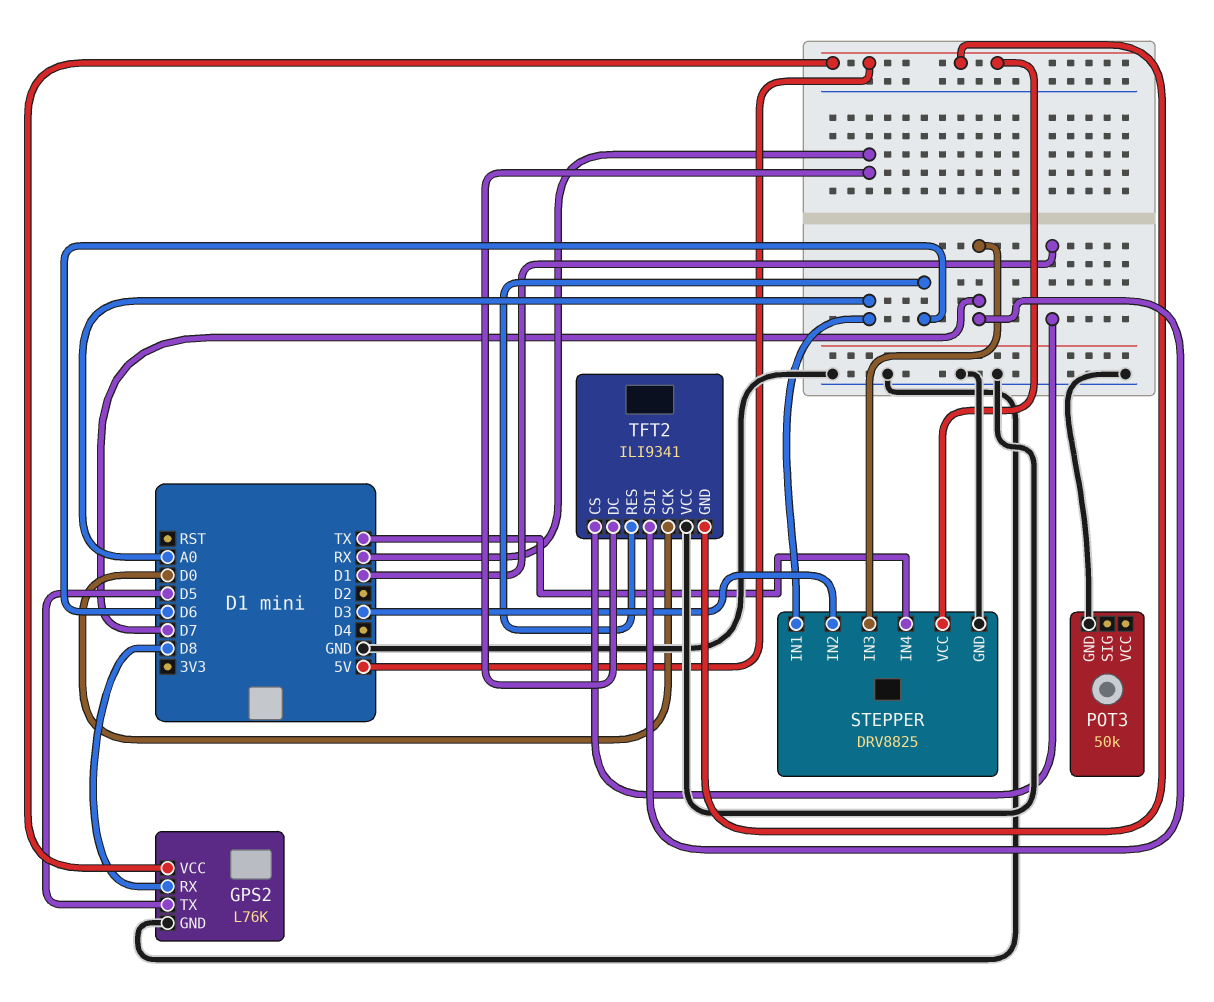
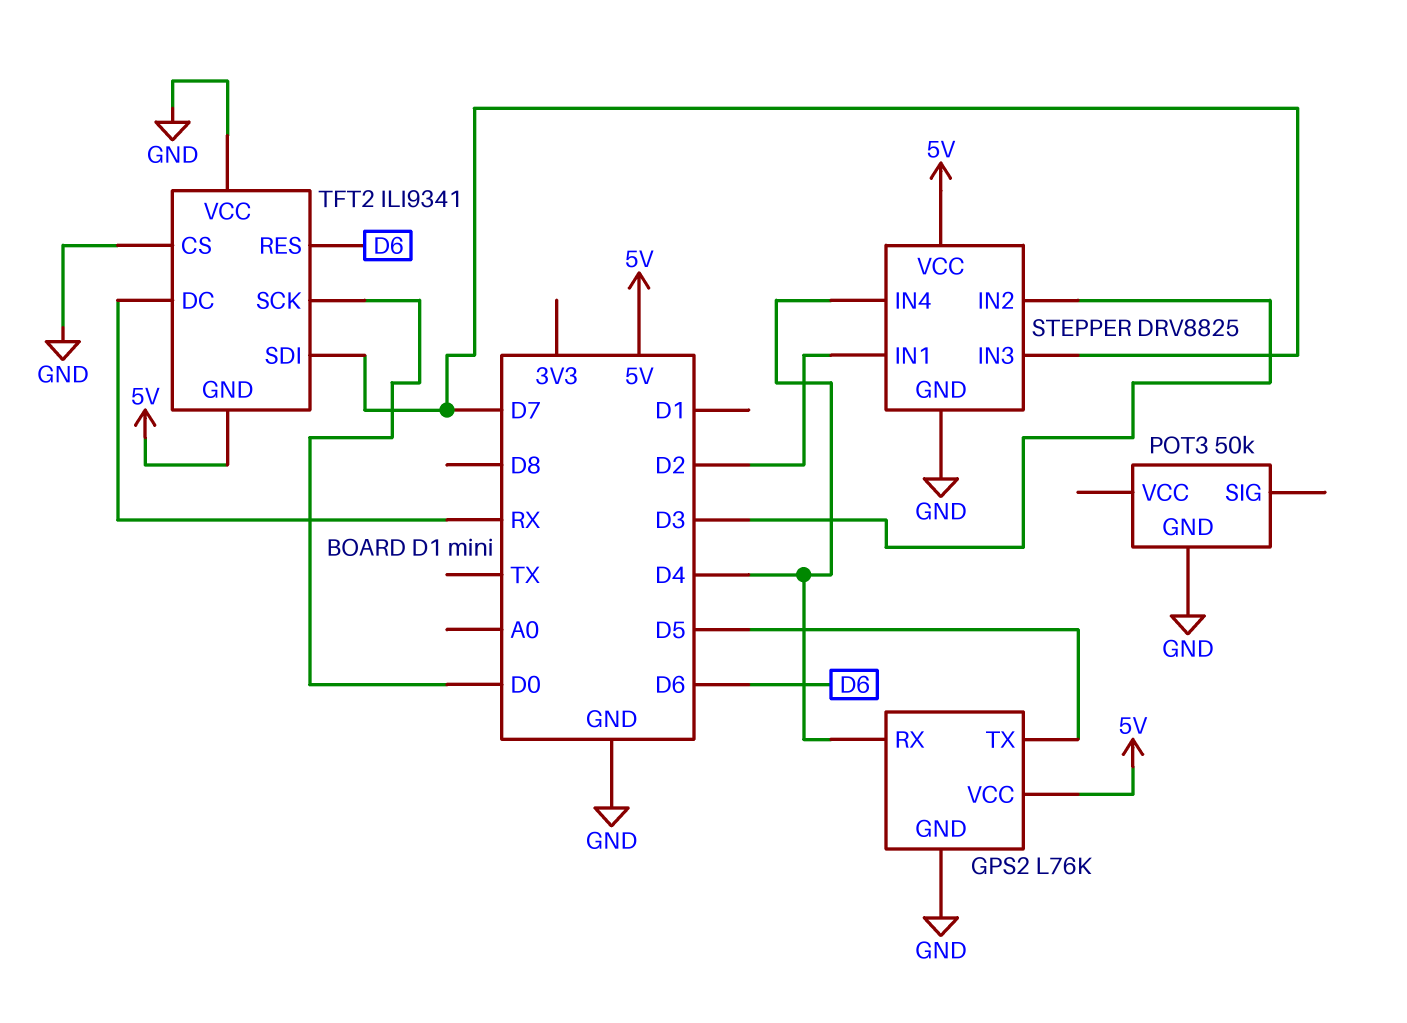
GPS2 pin RX: D8 -> D4
STEPPER pin IN1: A0 -> D2
STEPPER pin IN4: TX -> D4
TFT2 pin CS: D1 -> GND

